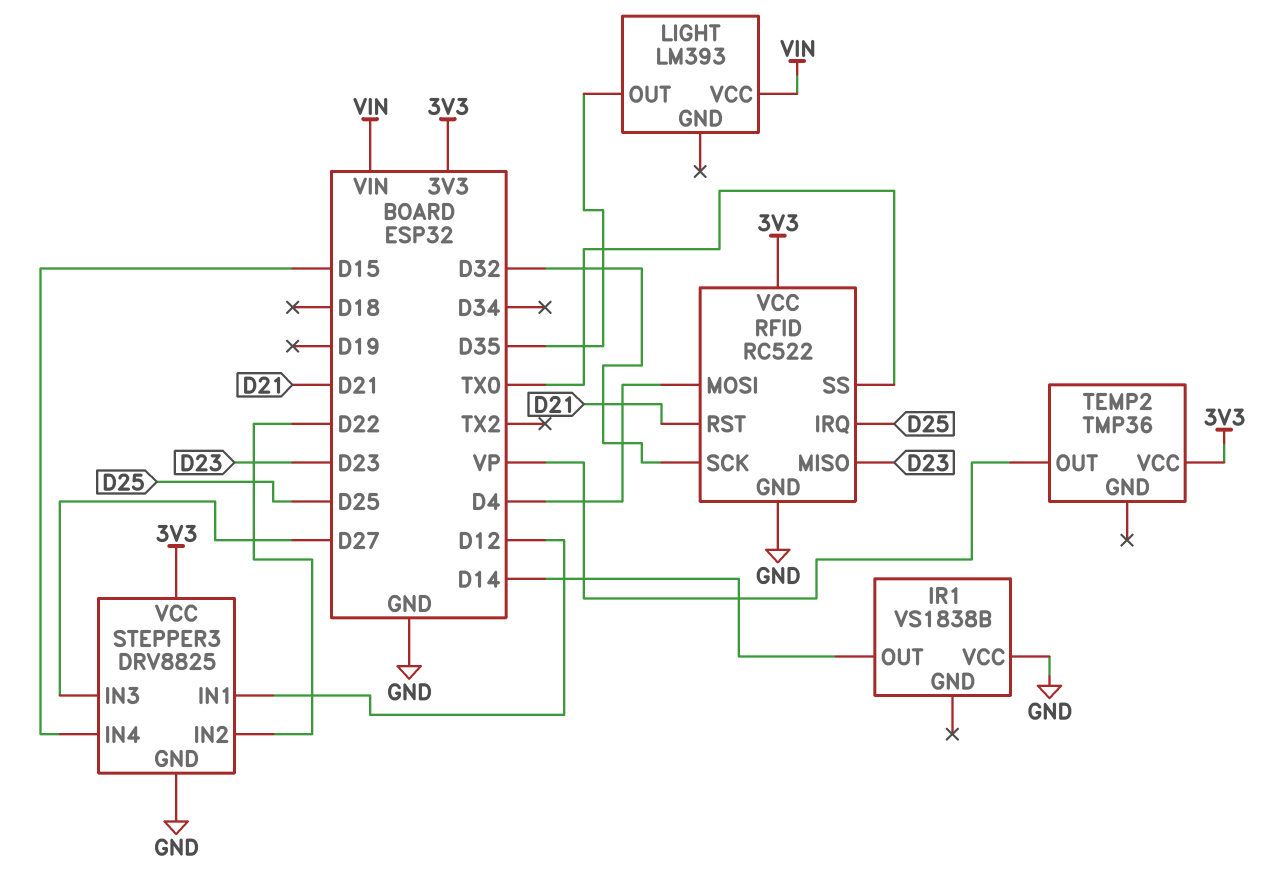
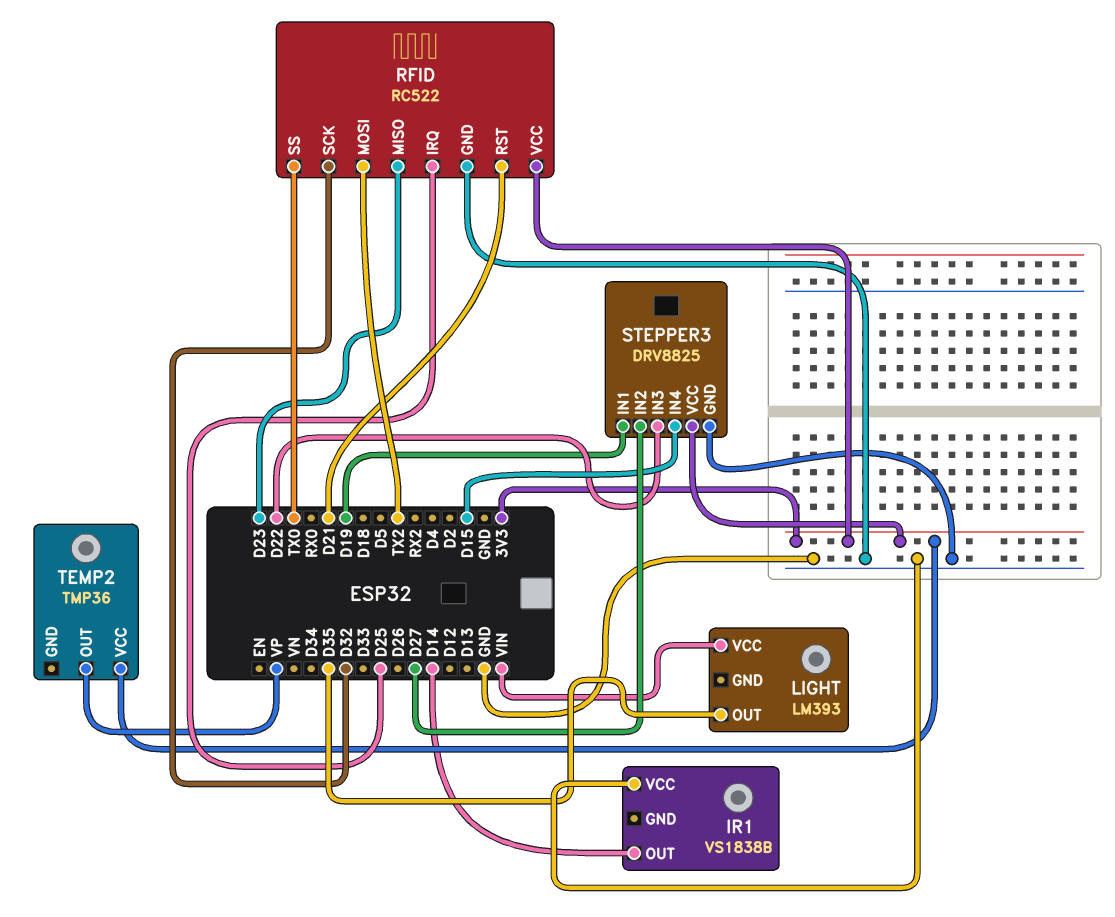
RFID pin MOSI: D4 -> TX2
STEPPER3 pin IN1: D12 -> D19
STEPPER3 pin IN2: D22 -> D27
STEPPER3 pin IN3: D27 -> D22

